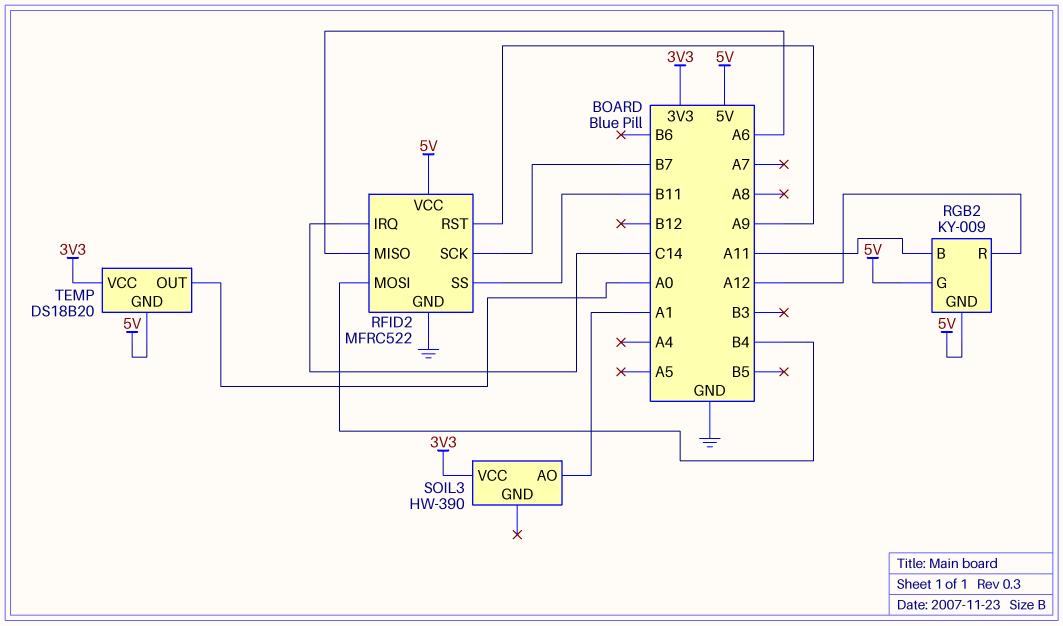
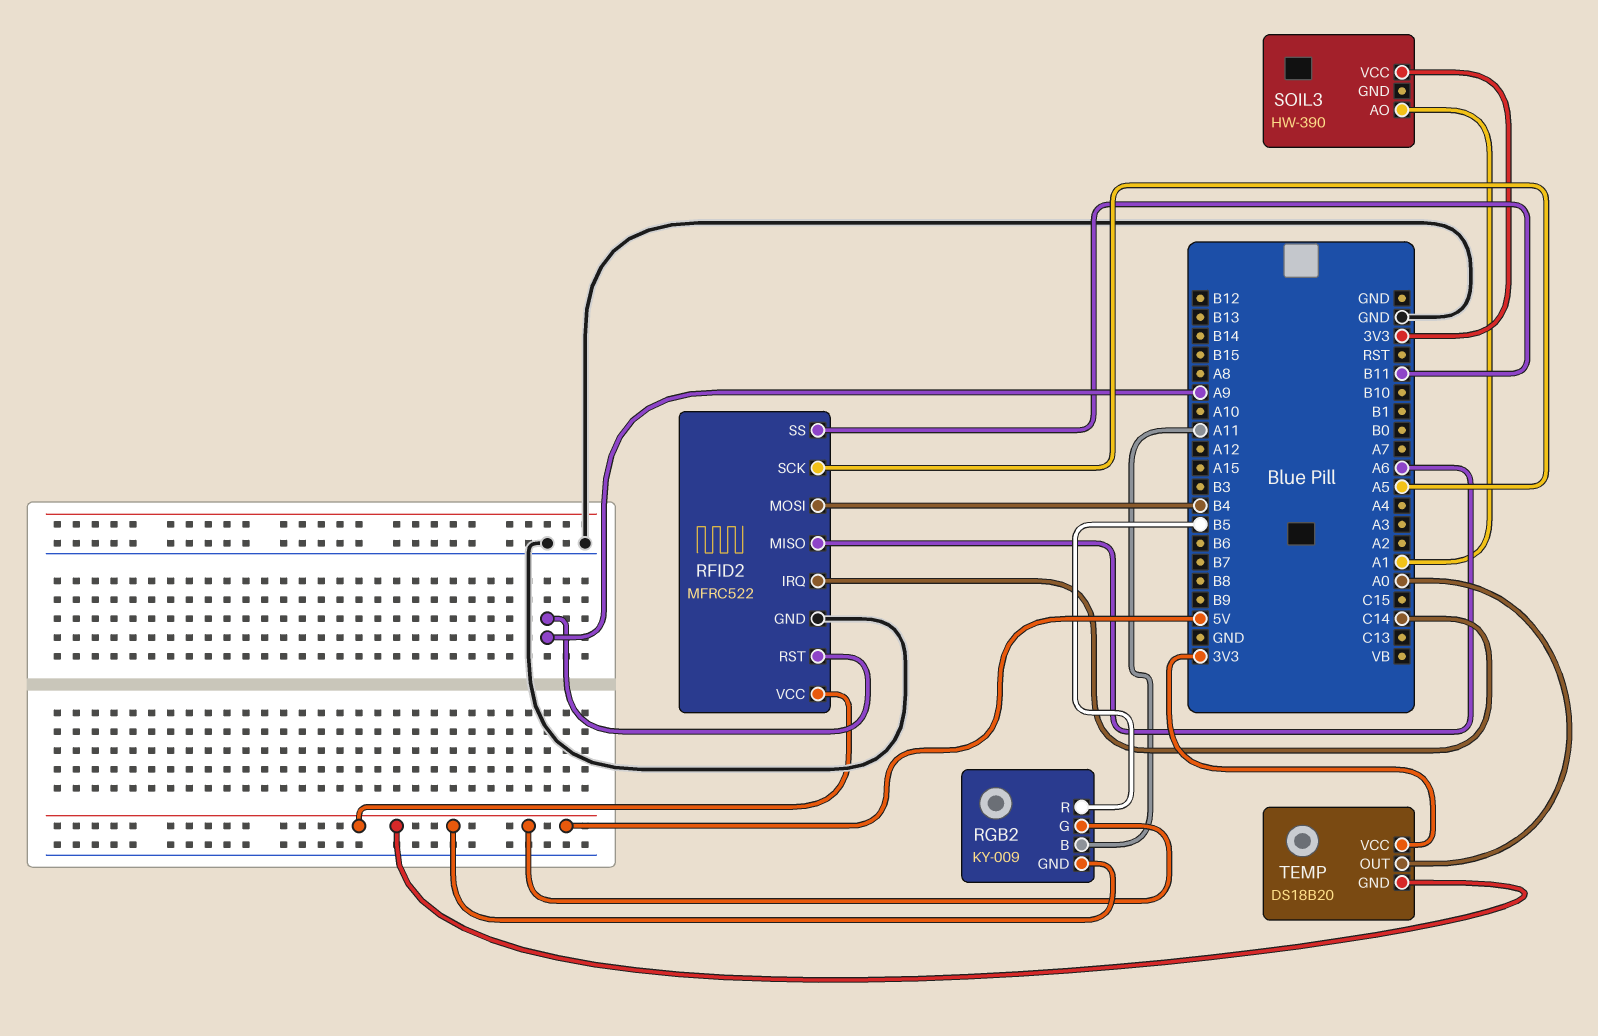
RFID2 pin SCK: B7 -> A5
RGB2 pin R: A12 -> B5

